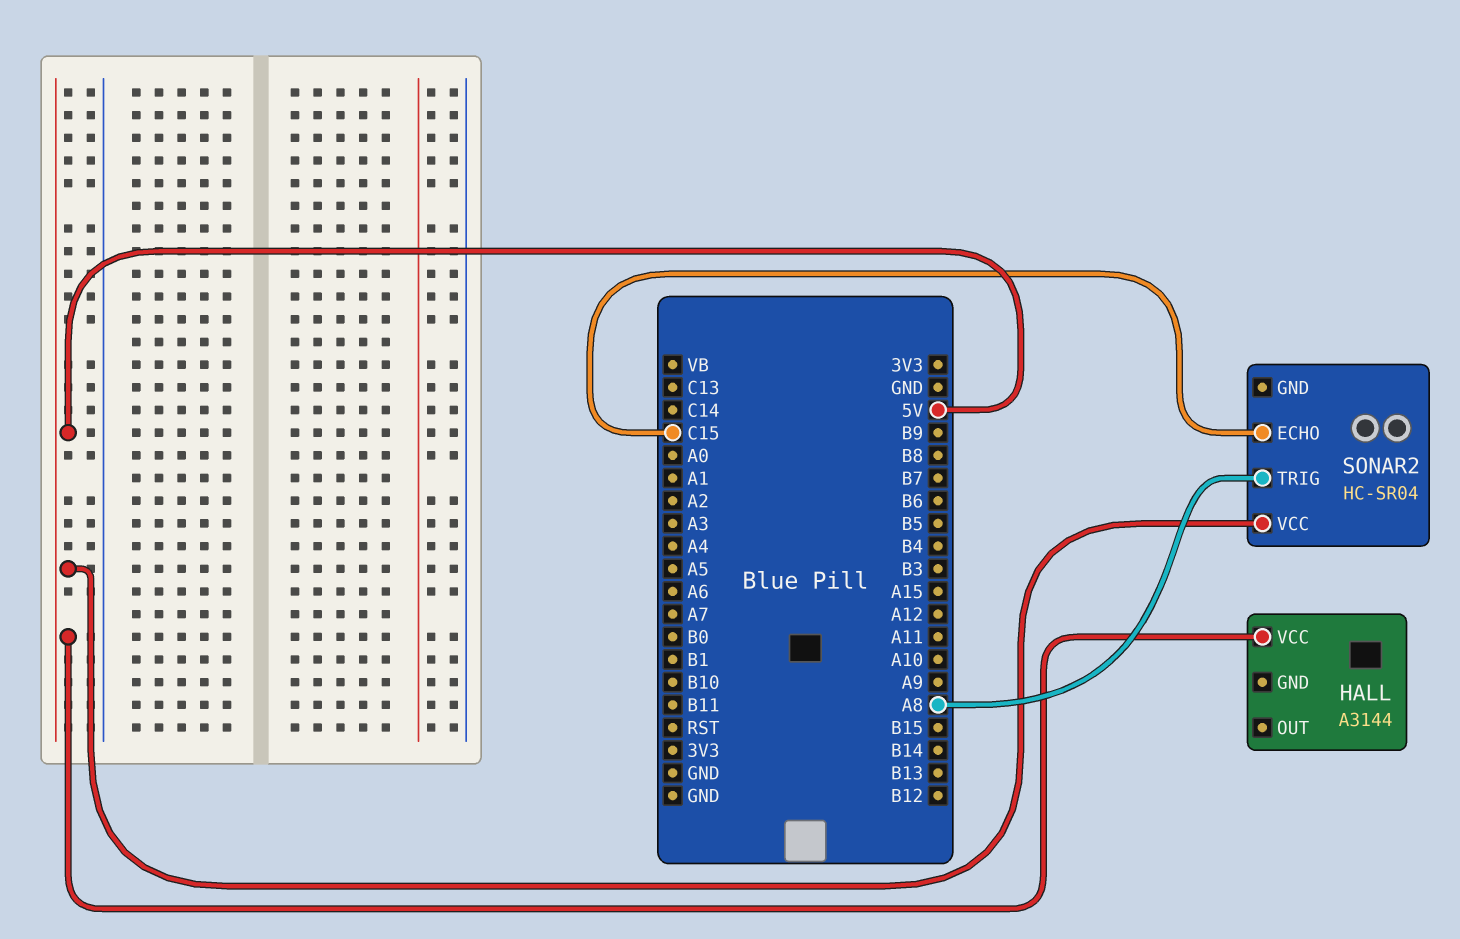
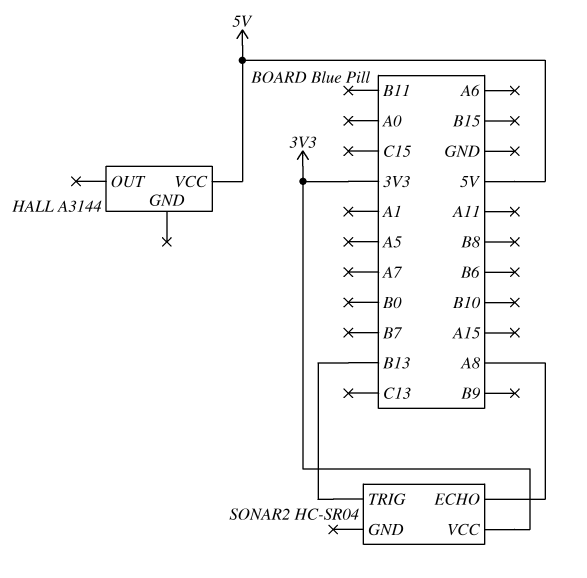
SONAR2 pin ECHO: C15 -> A8
SONAR2 pin TRIG: A8 -> B13
SONAR2 pin VCC: 5V -> 3V3

